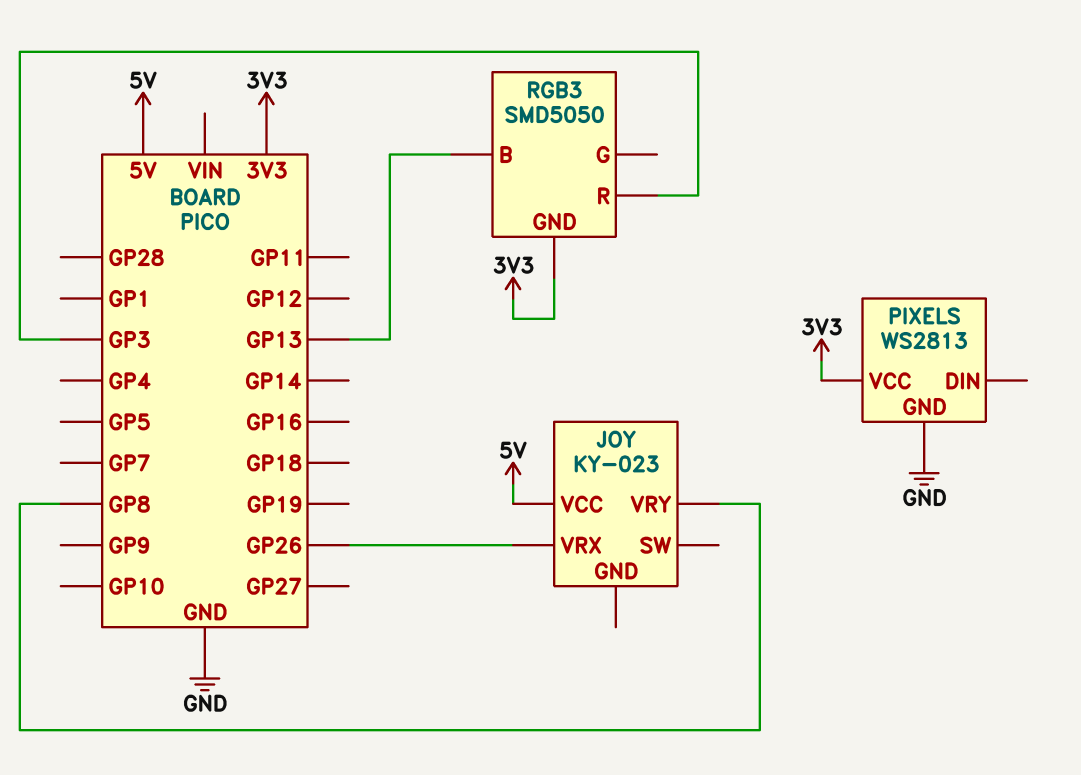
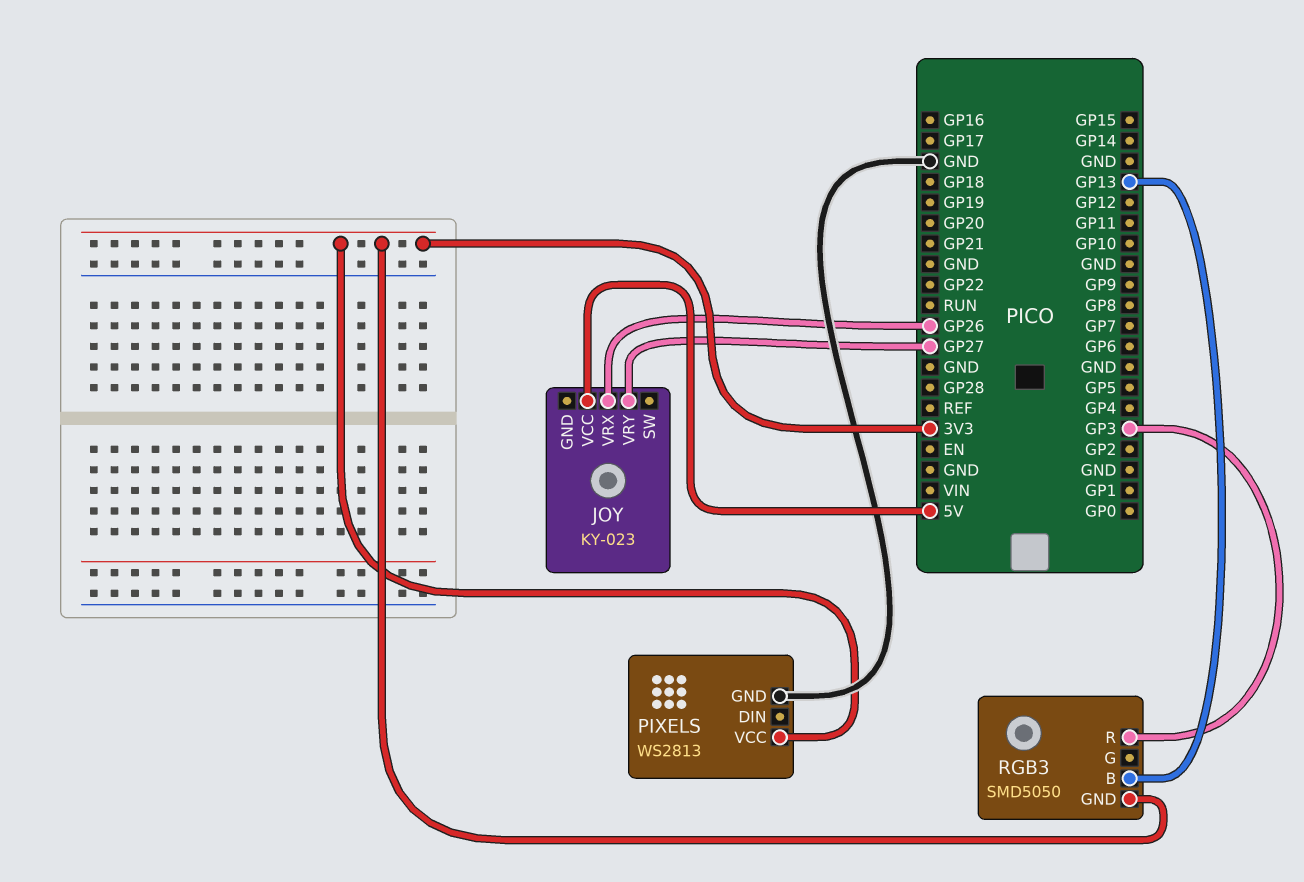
JOY pin VRY: GP8 -> GP27

